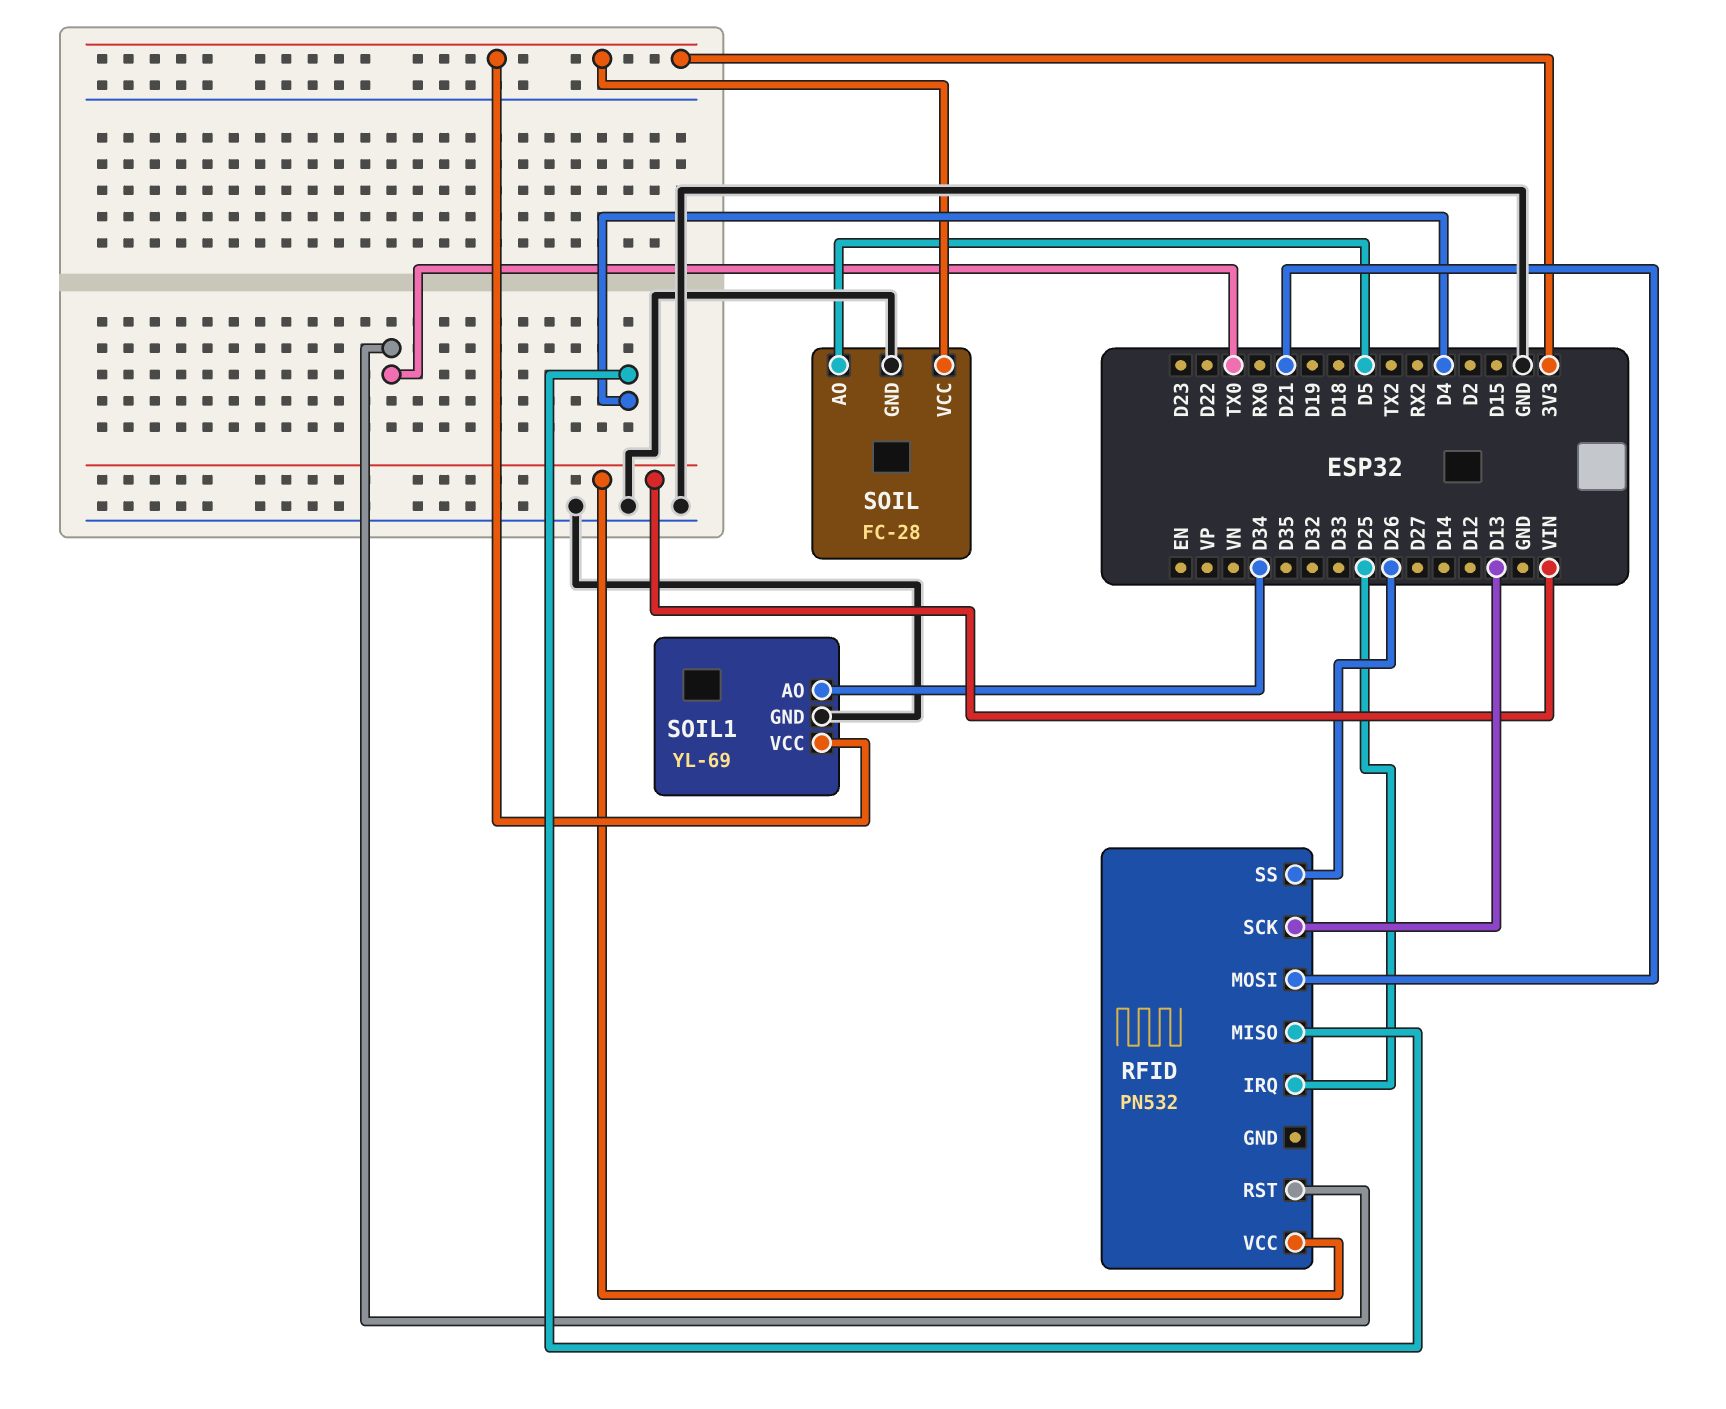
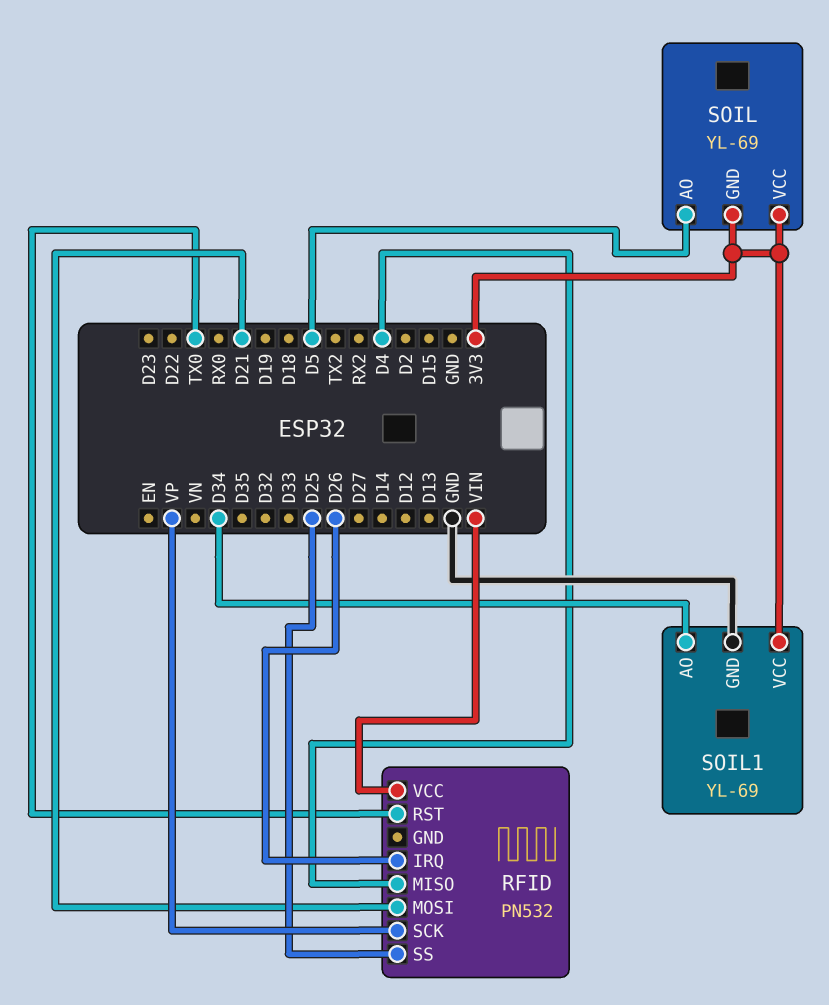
RFID pin IRQ: D25 -> D26
RFID pin SCK: D13 -> VP
RFID pin SS: D26 -> D25
SOIL: FC-28 -> YL-69
SOIL pin GND: GND -> 3V3

